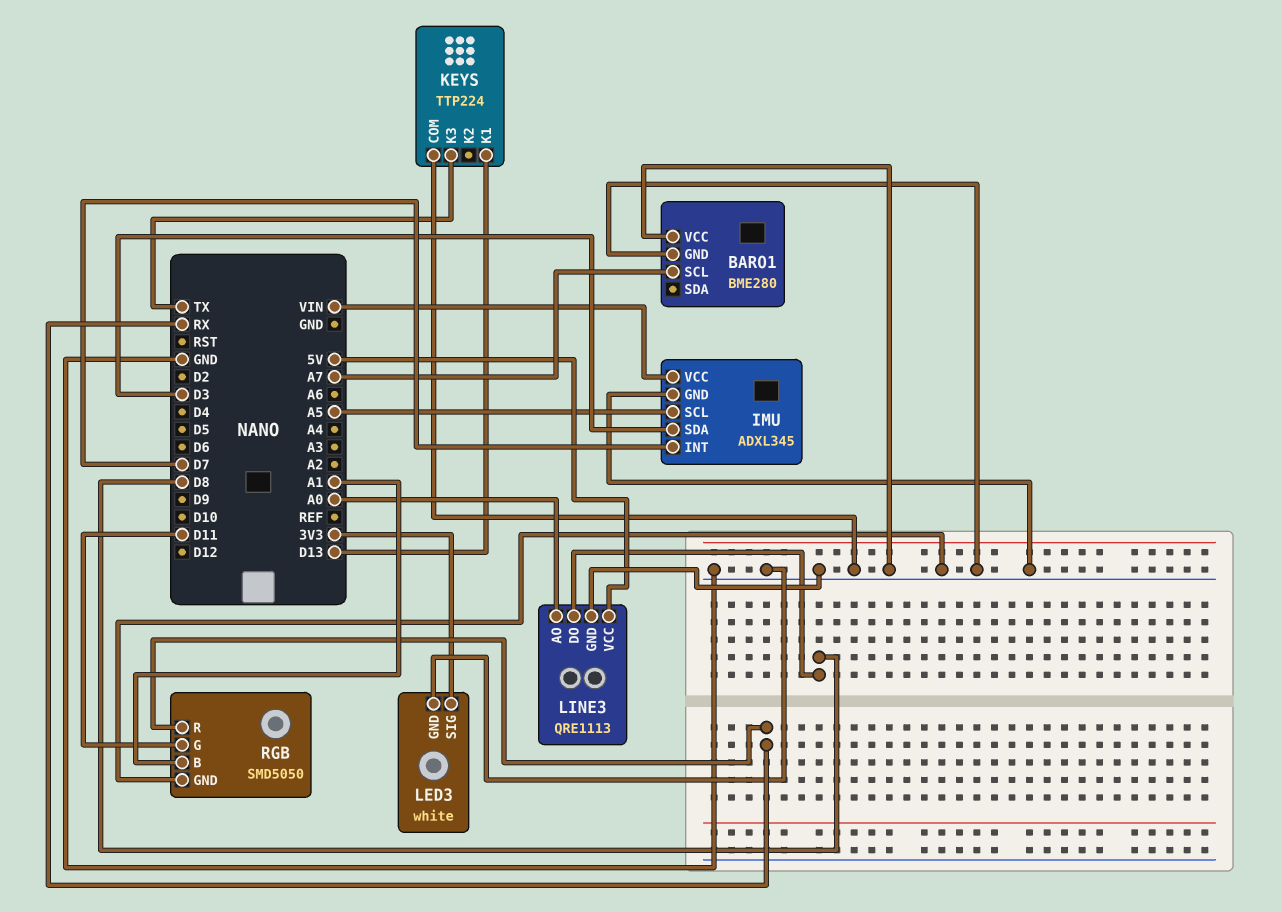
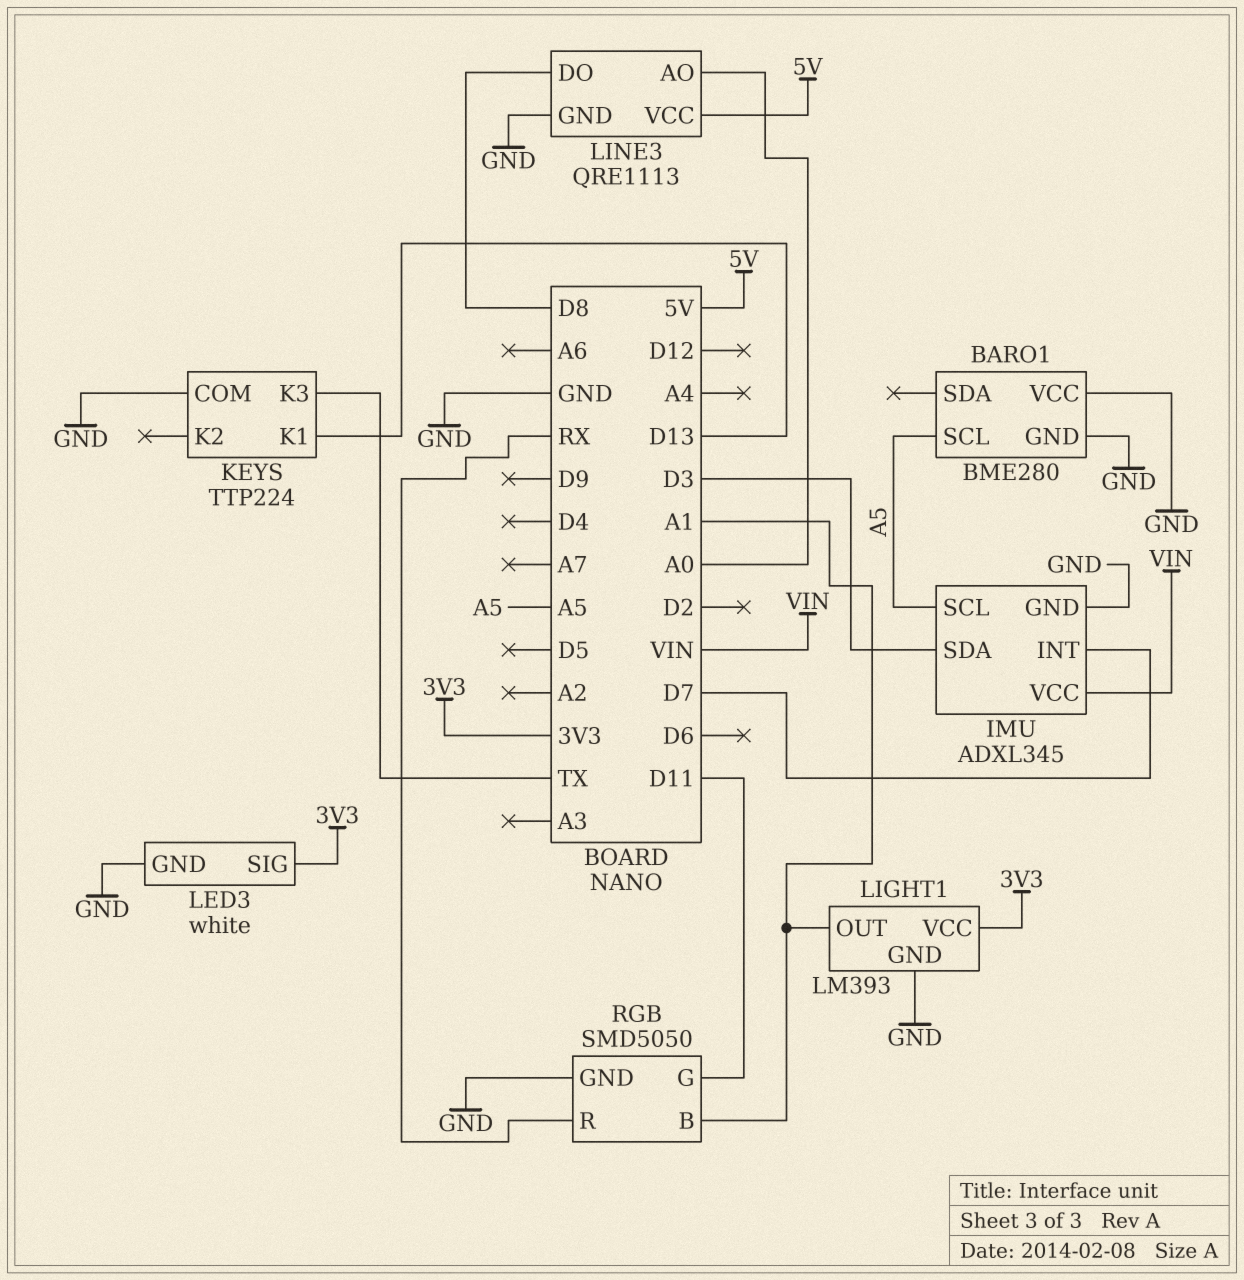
BARO1 pin SCL: A7 -> A5
LIGHT1: none -> LM393
LIGHT1 pin GND: none -> GND
LIGHT1 pin OUT: none -> A1
LIGHT1 pin VCC: none -> 3V3

